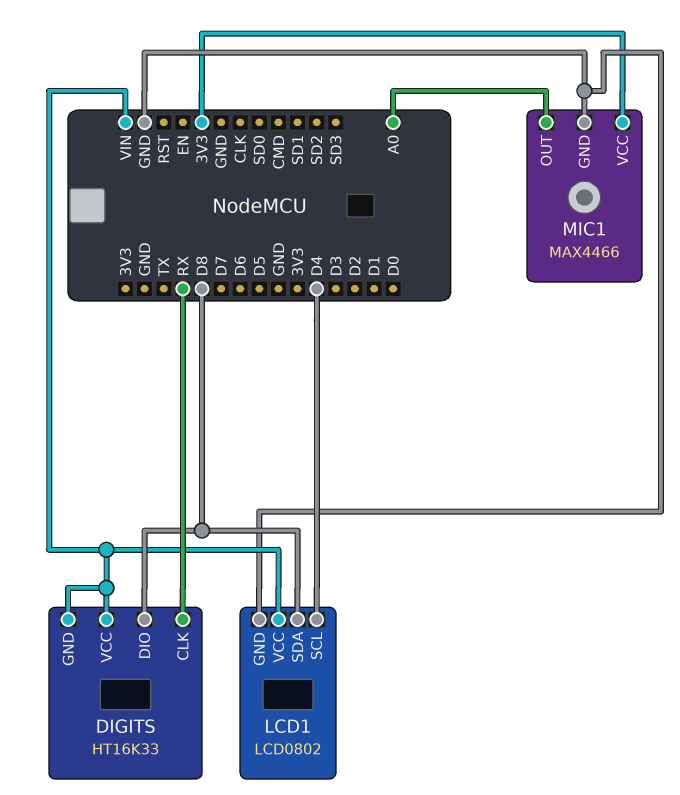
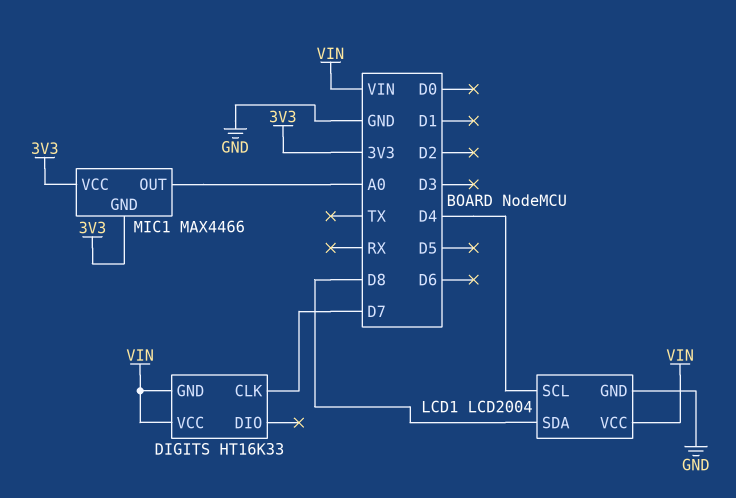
DIGITS pin CLK: RX -> D7
DIGITS pin DIO: D8 -> none
LCD1: LCD0802 -> LCD2004
MIC1 pin GND: GND -> 3V3

